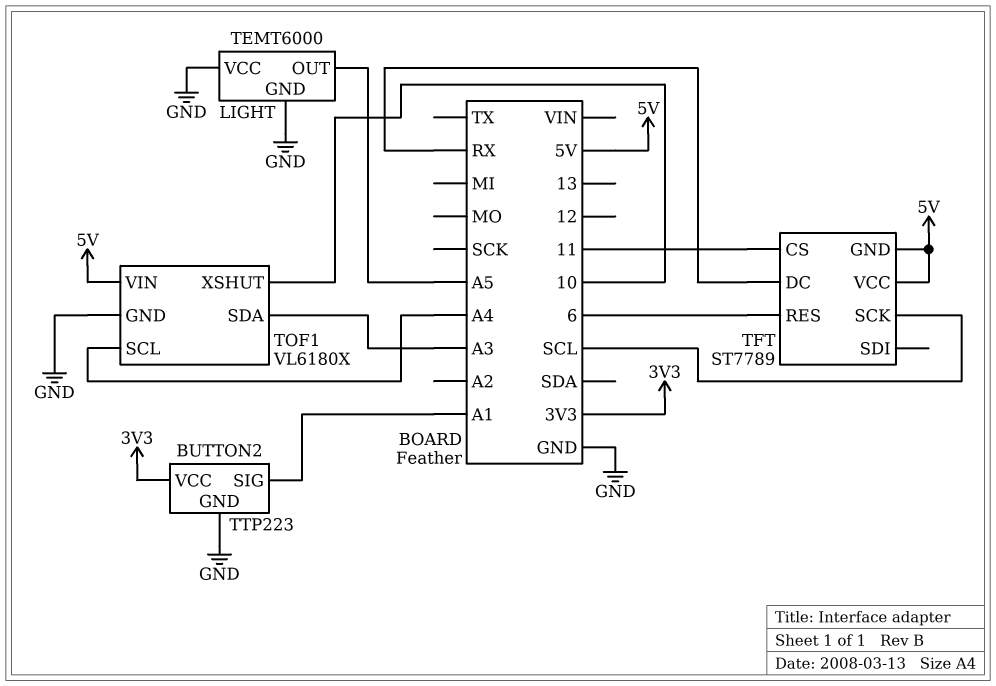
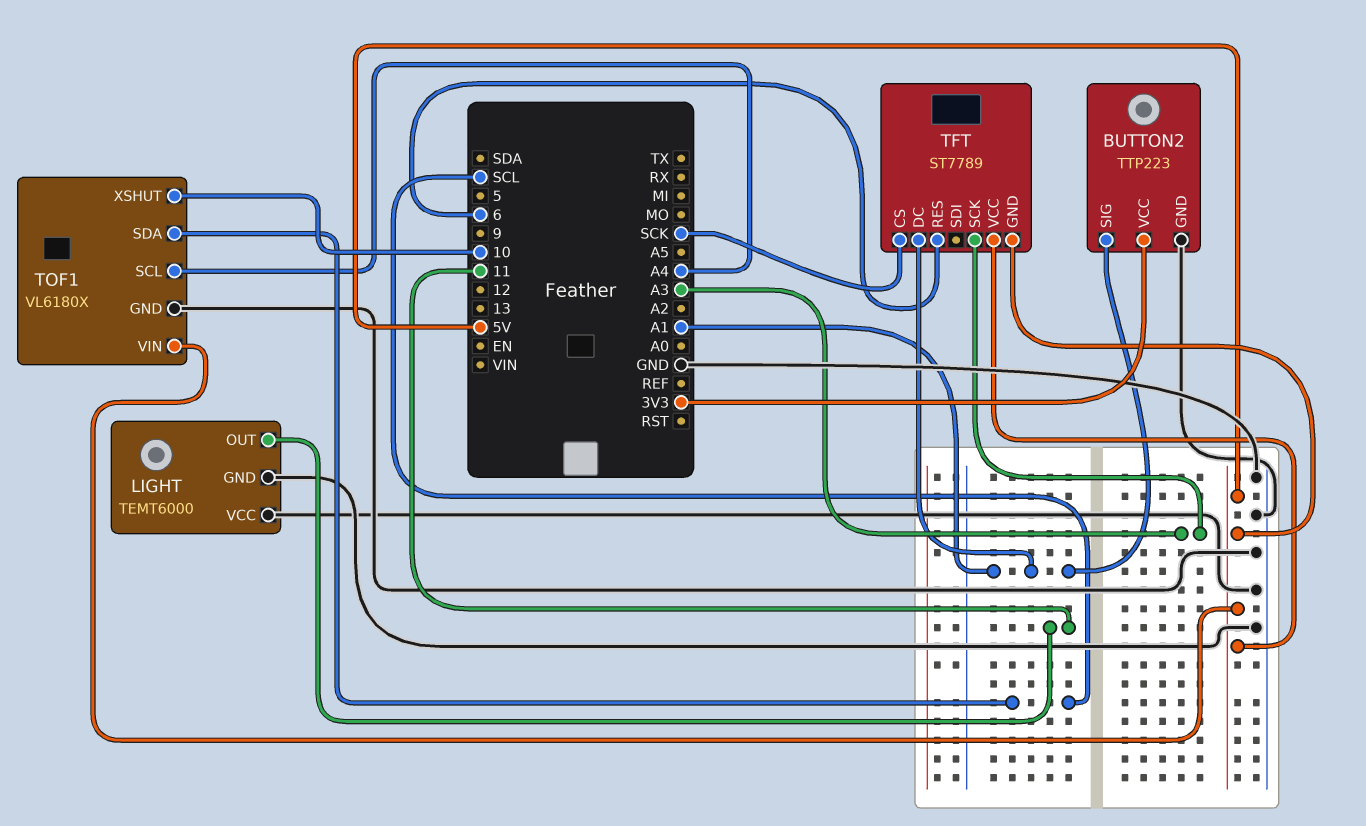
LIGHT pin OUT: A5 -> 11
TFT pin CS: 11 -> SCK
TFT pin DC: RX -> A1
TFT pin SCK: SCL -> A3
TOF1 pin SDA: A3 -> SCL

